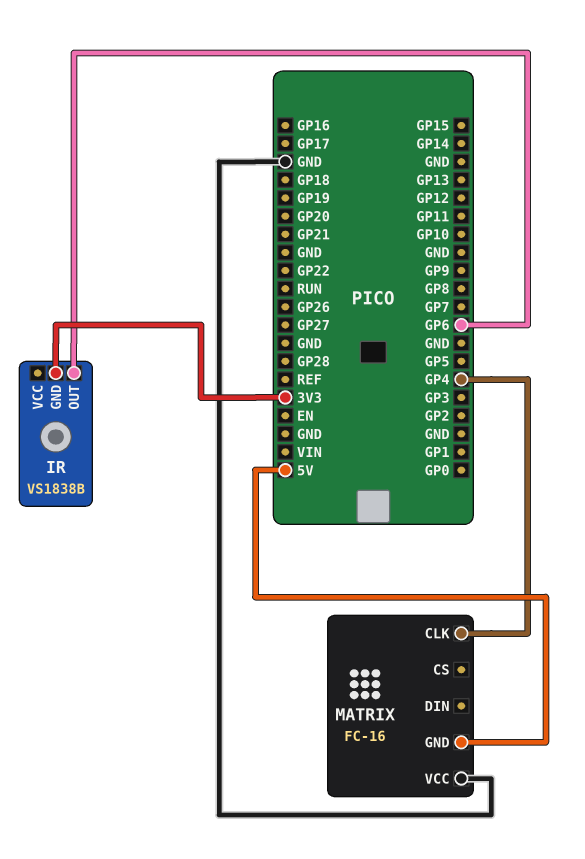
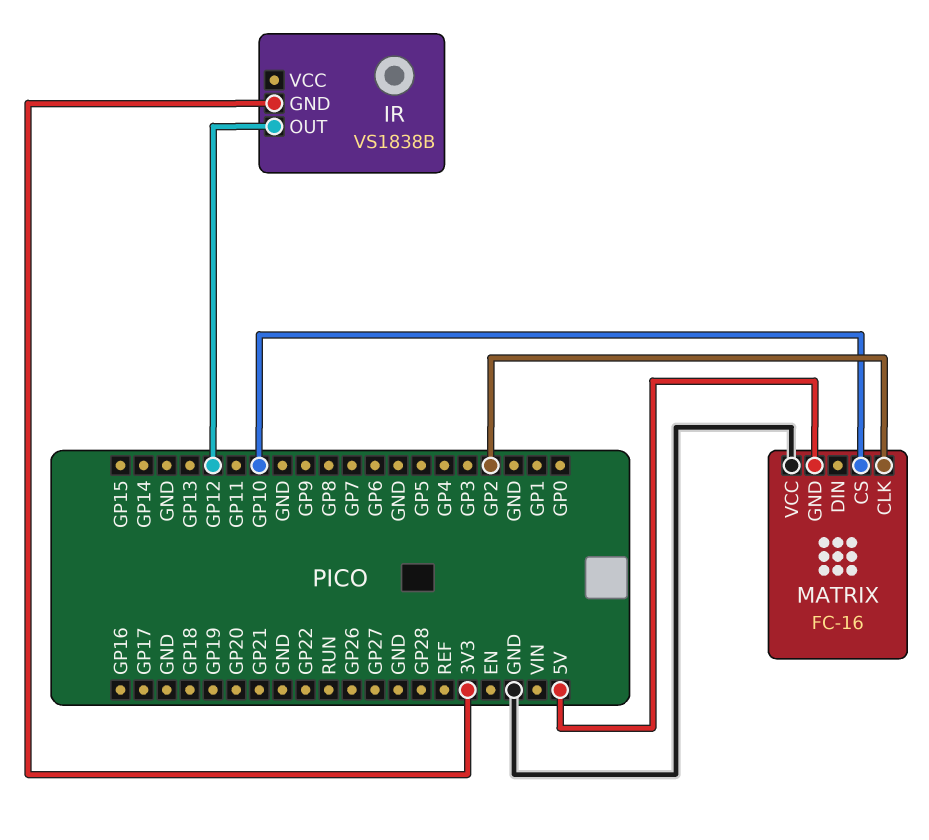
IR pin OUT: GP6 -> GP12
MATRIX pin CLK: GP4 -> GP2
MATRIX pin CS: none -> GP10

